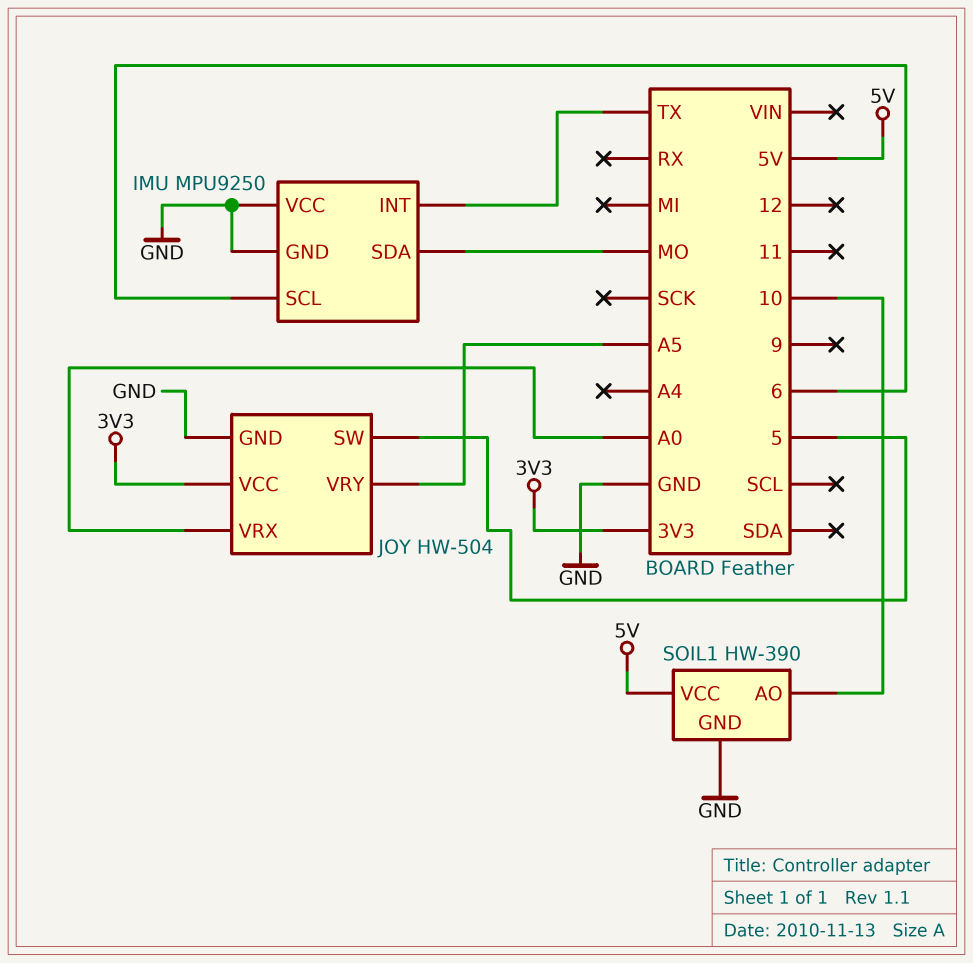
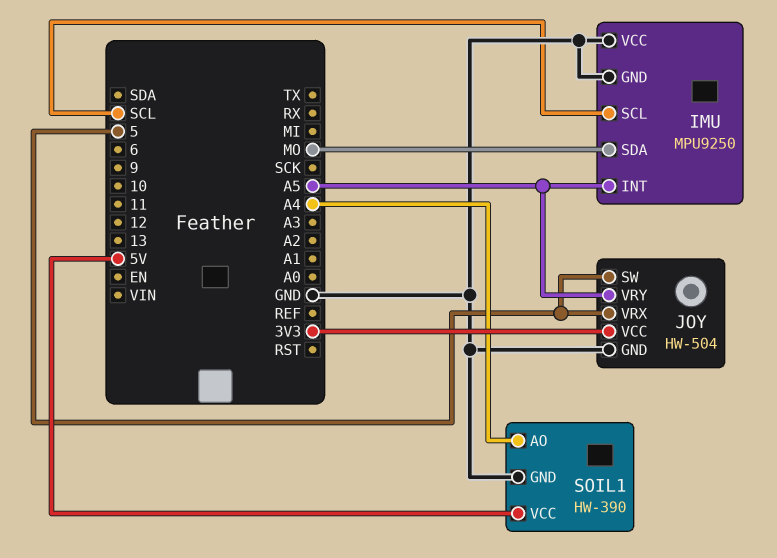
IMU pin INT: TX -> A5
IMU pin SCL: 6 -> SCL
JOY pin VRX: A0 -> 5
SOIL1 pin AO: 10 -> A4

